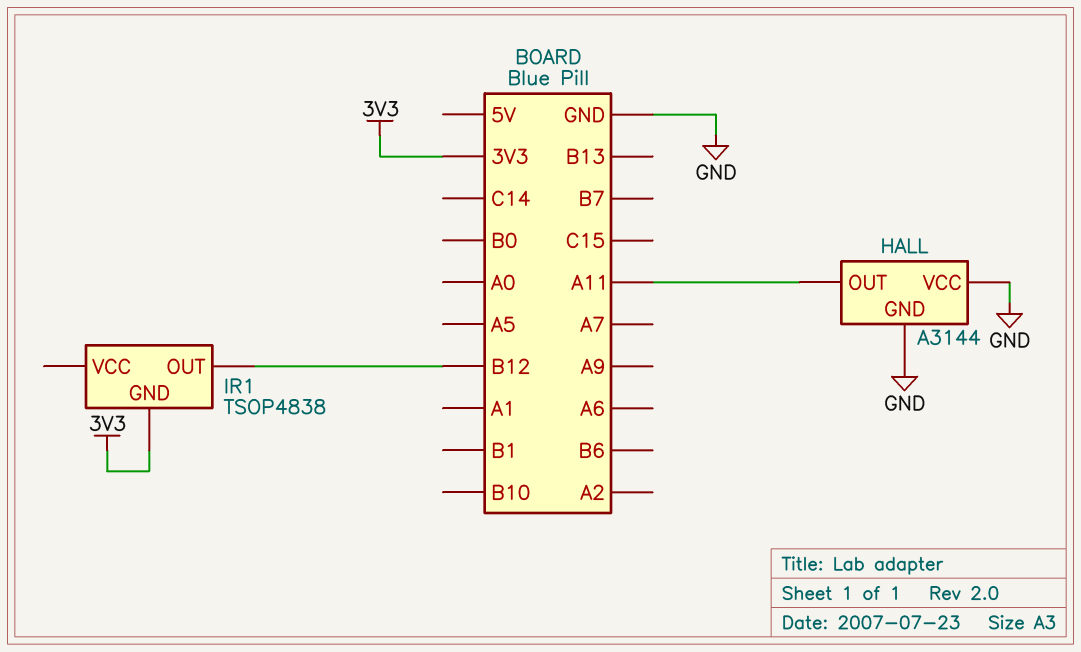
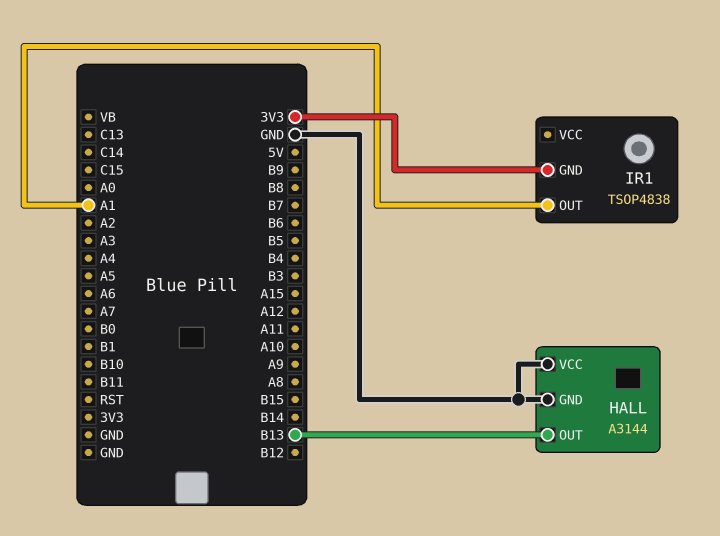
HALL pin OUT: A11 -> B13
IR1 pin OUT: B12 -> A1

